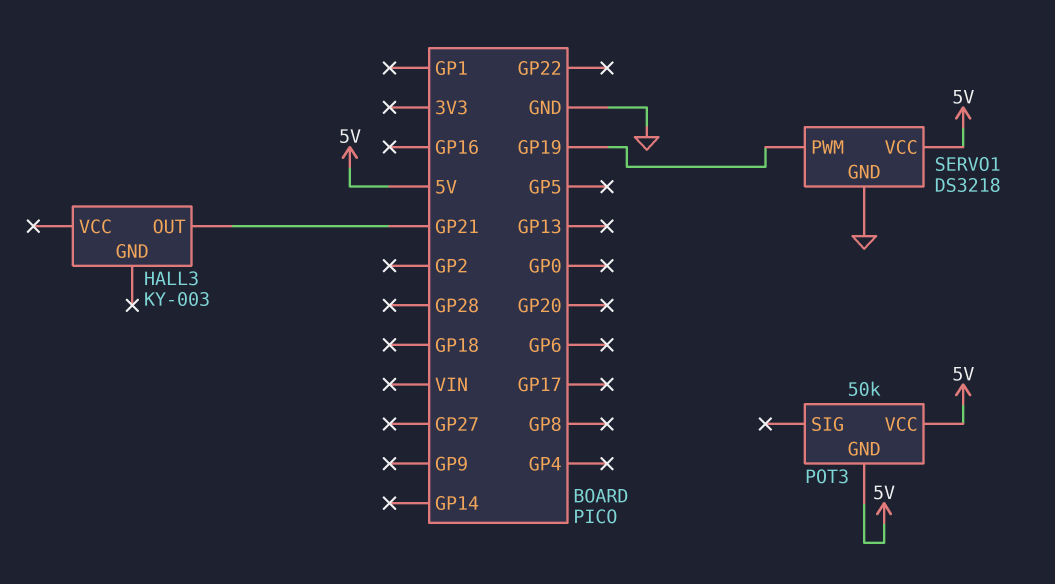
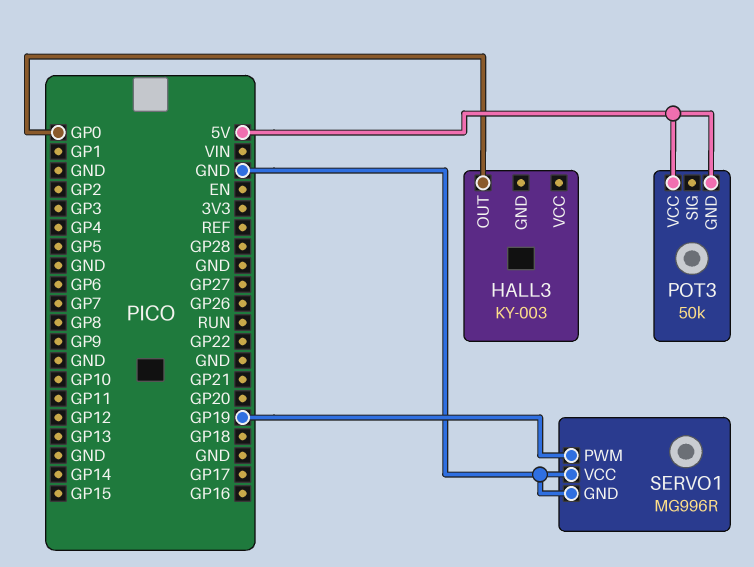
HALL3 pin OUT: GP21 -> GP0
SERVO1: DS3218 -> MG996R
SERVO1 pin VCC: 5V -> GND

